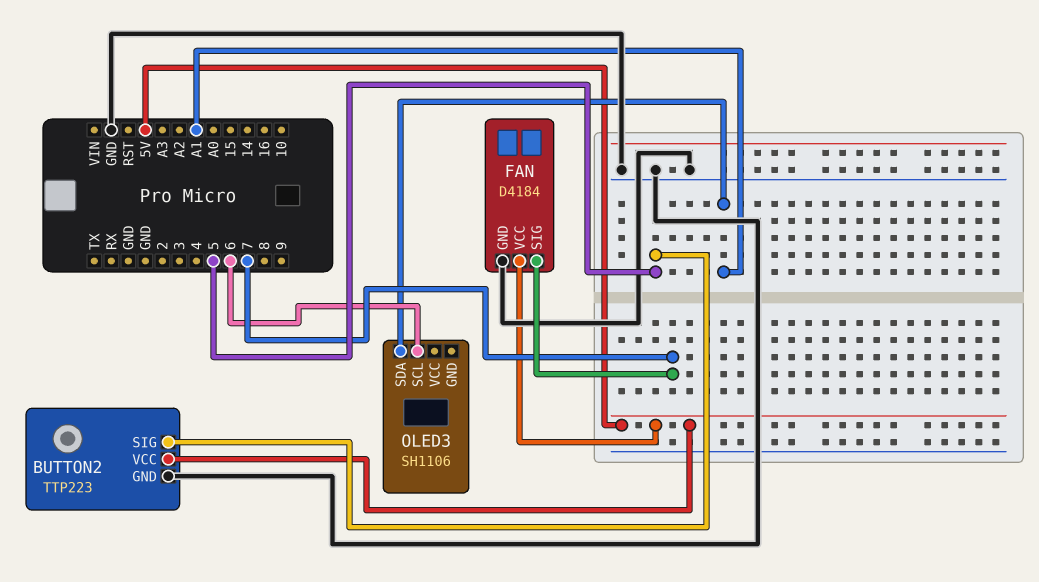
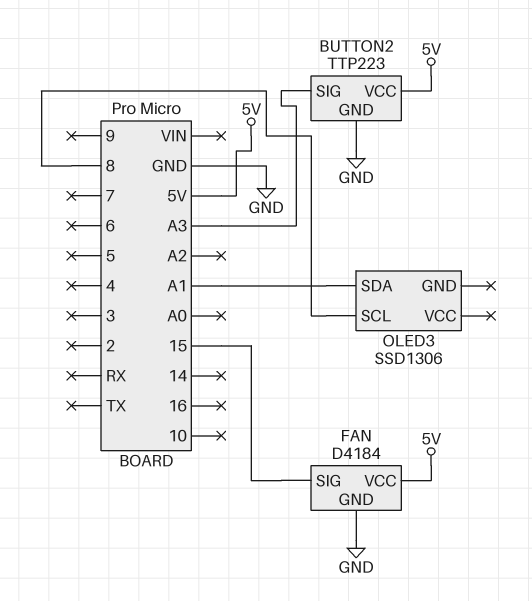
BUTTON2 pin SIG: 5 -> A3
FAN pin SIG: 7 -> 15
OLED3: SH1106 -> SSD1306
OLED3 pin SCL: 6 -> 8

